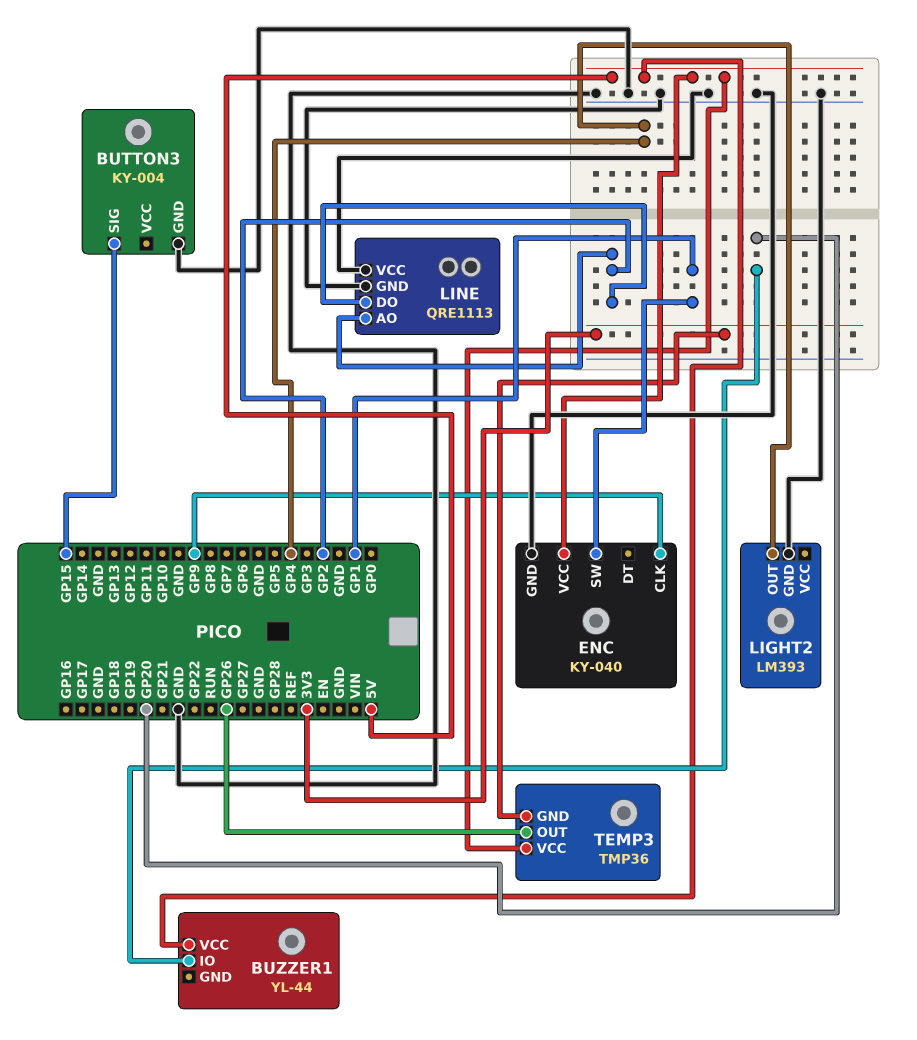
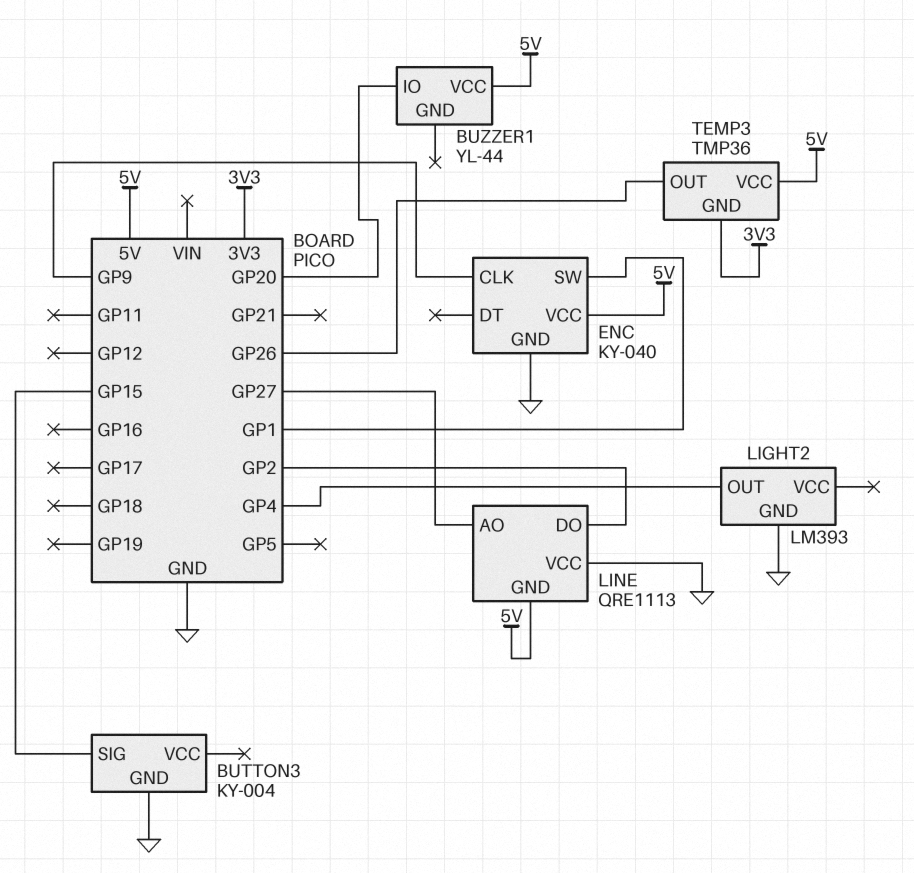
LINE pin AO: GP2 -> GP27
LINE pin GND: GND -> 5V

